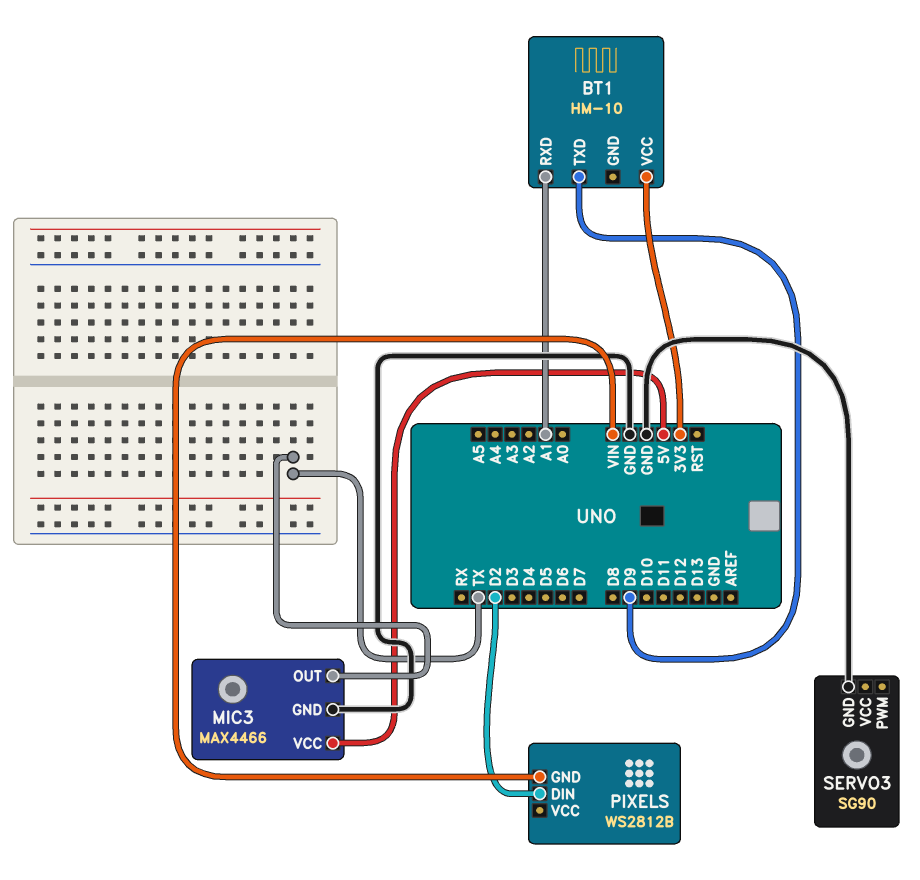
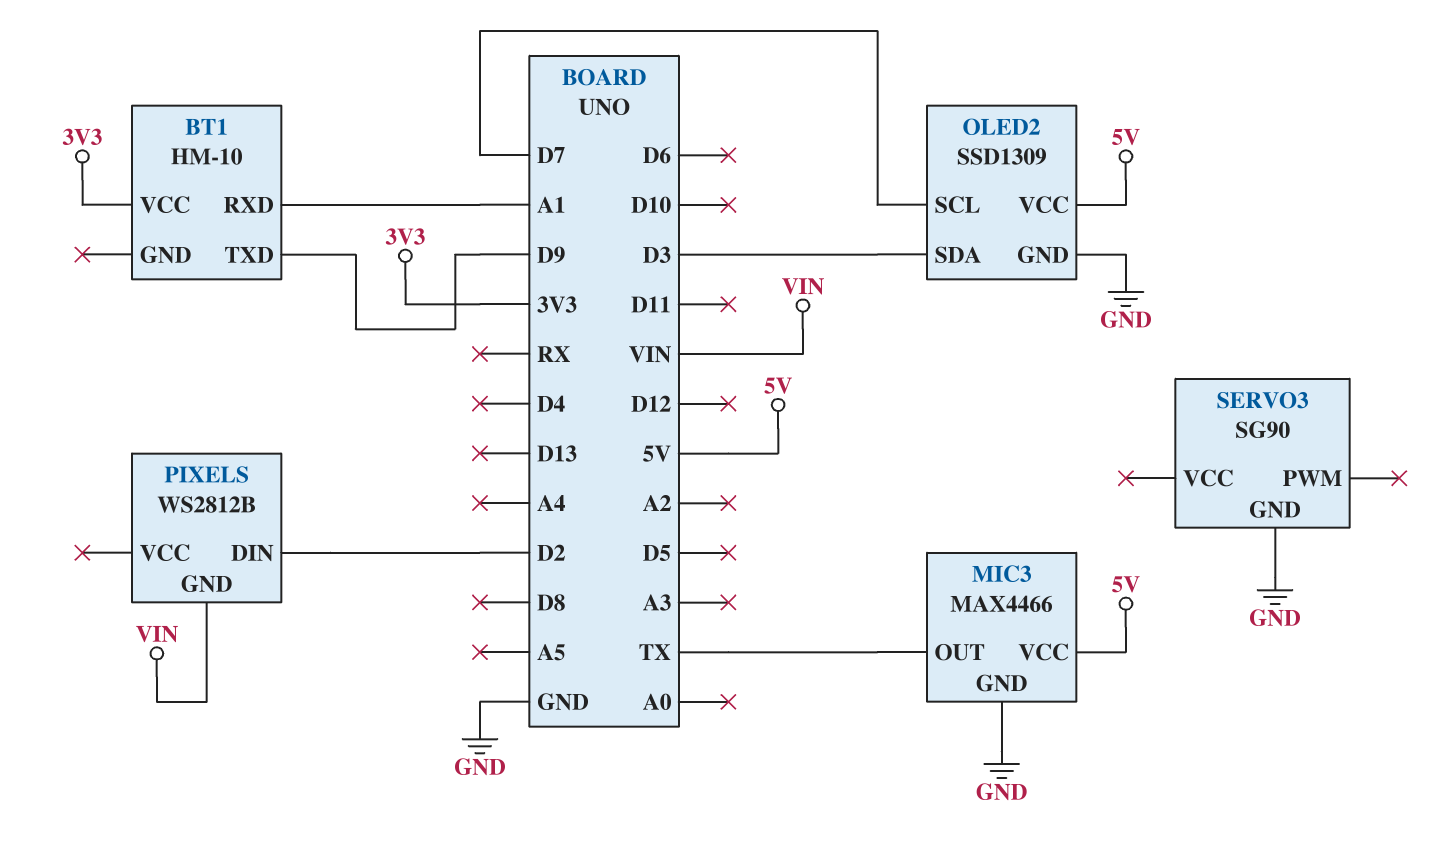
OLED2: none -> SSD1309
OLED2 pin GND: none -> GND
OLED2 pin SCL: none -> D7
OLED2 pin SDA: none -> D3
OLED2 pin VCC: none -> 5V

